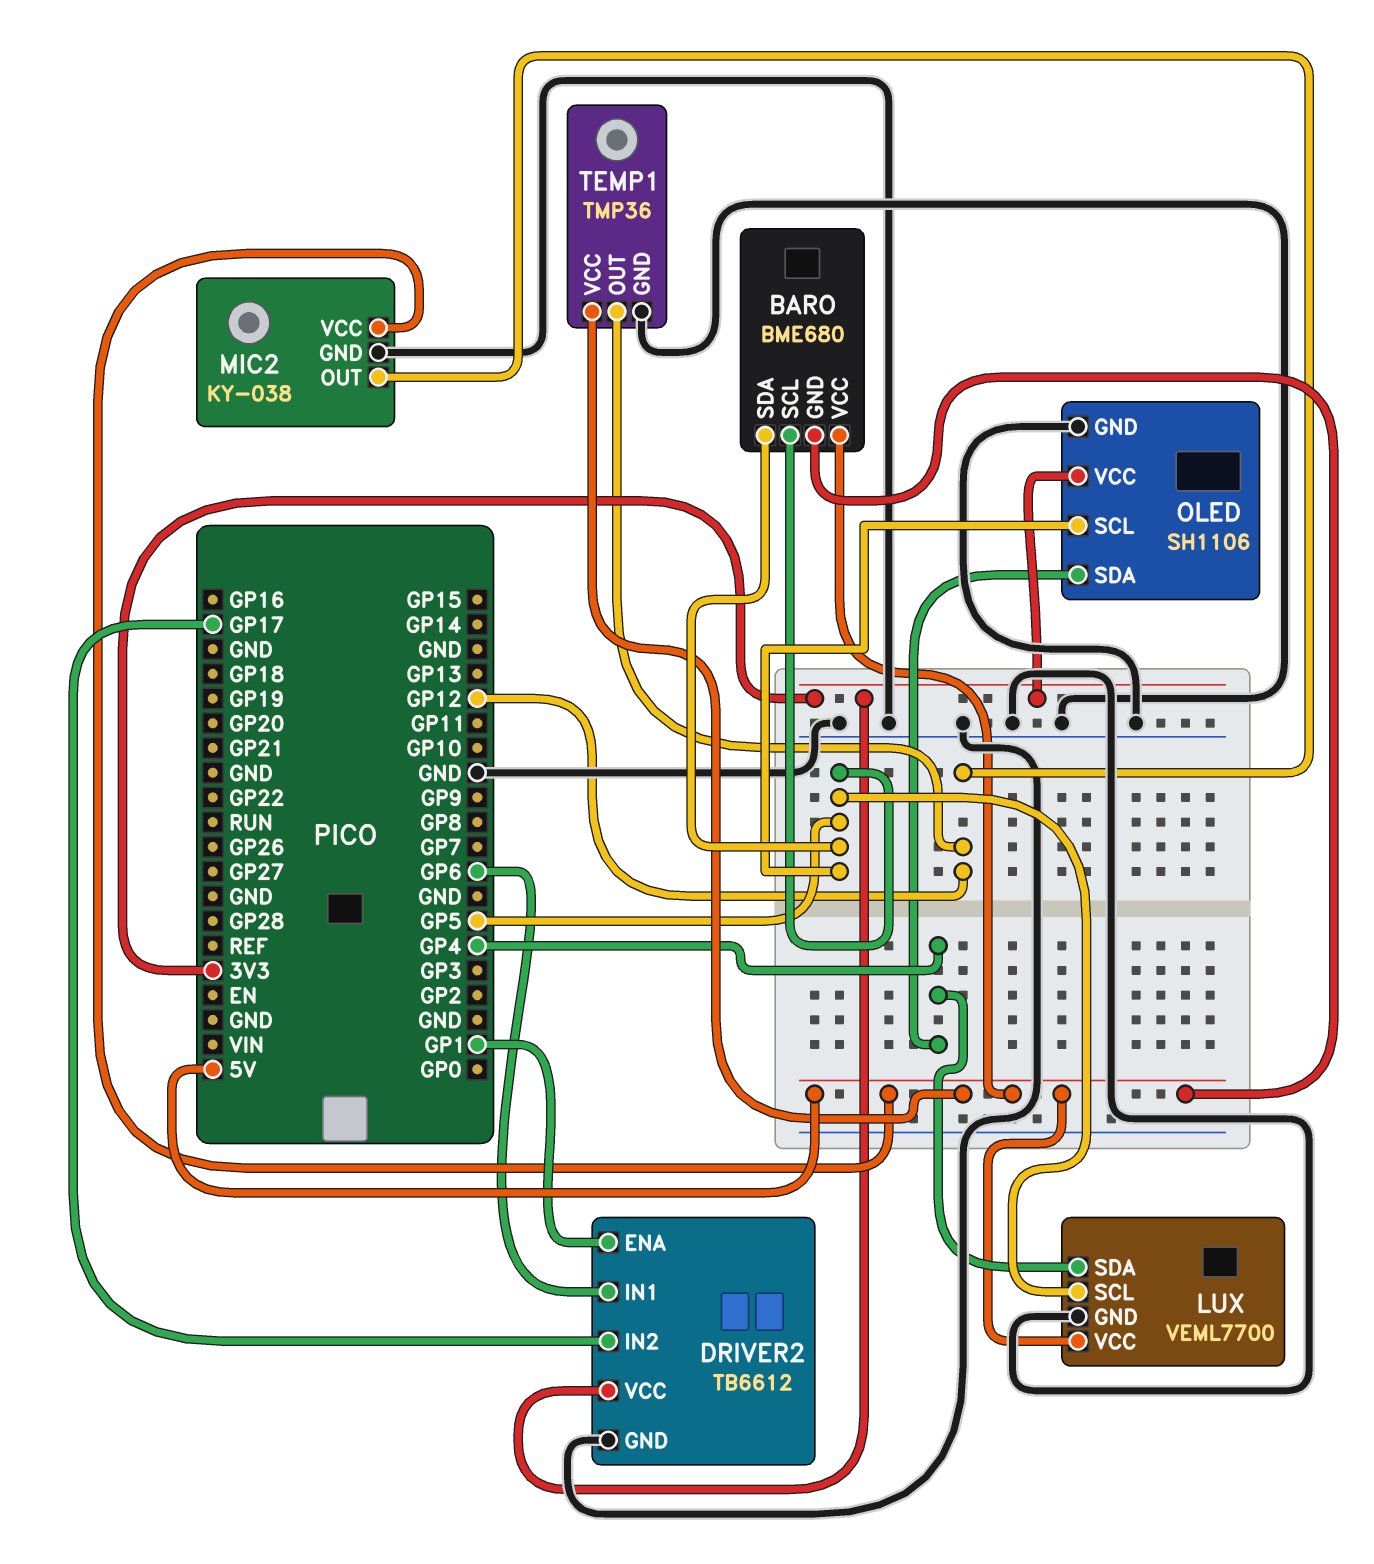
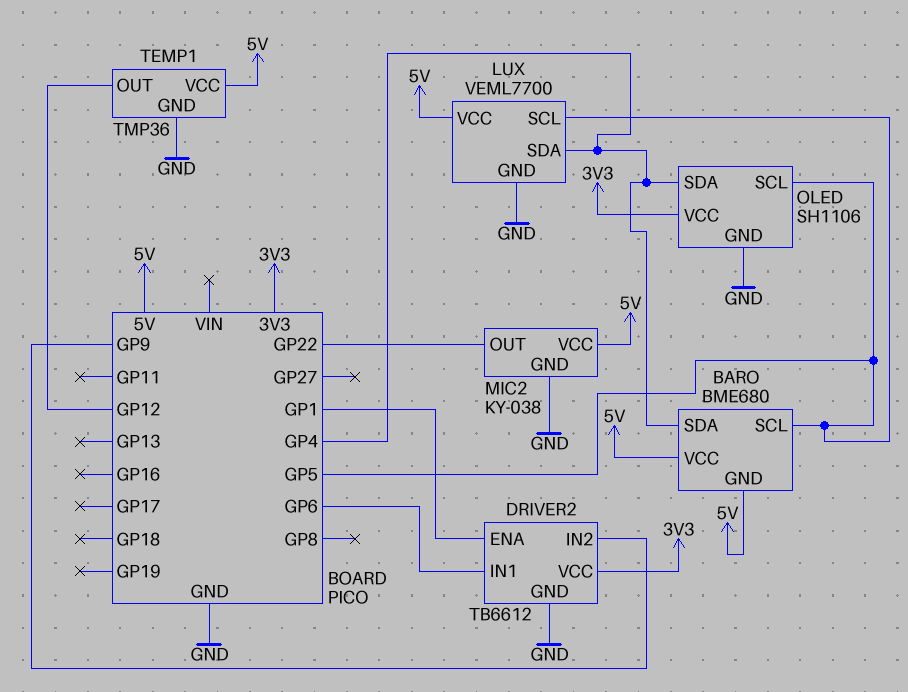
BARO pin SDA: GP5 -> GP4
DRIVER2 pin IN2: GP17 -> GP9
MIC2 pin OUT: GP12 -> GP22

